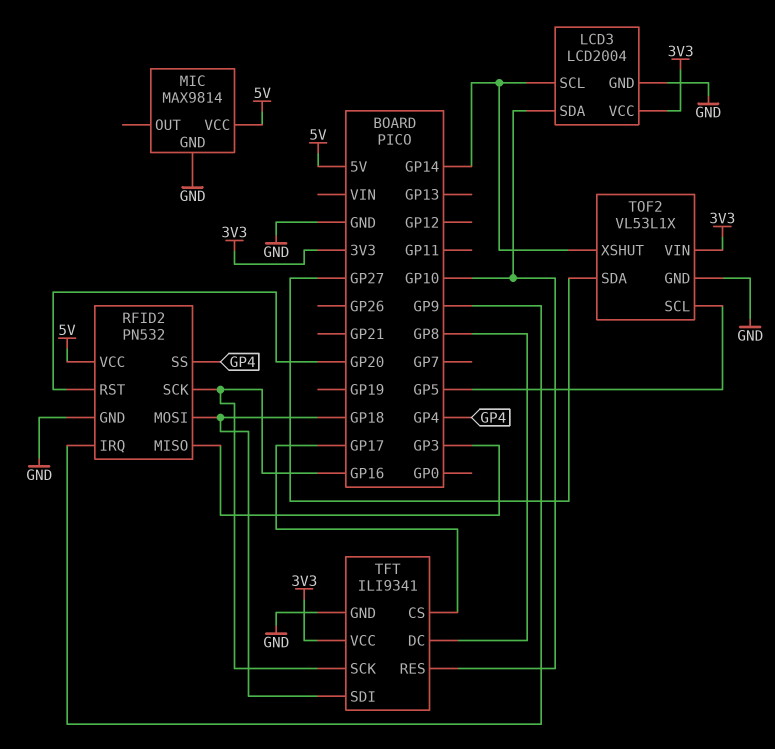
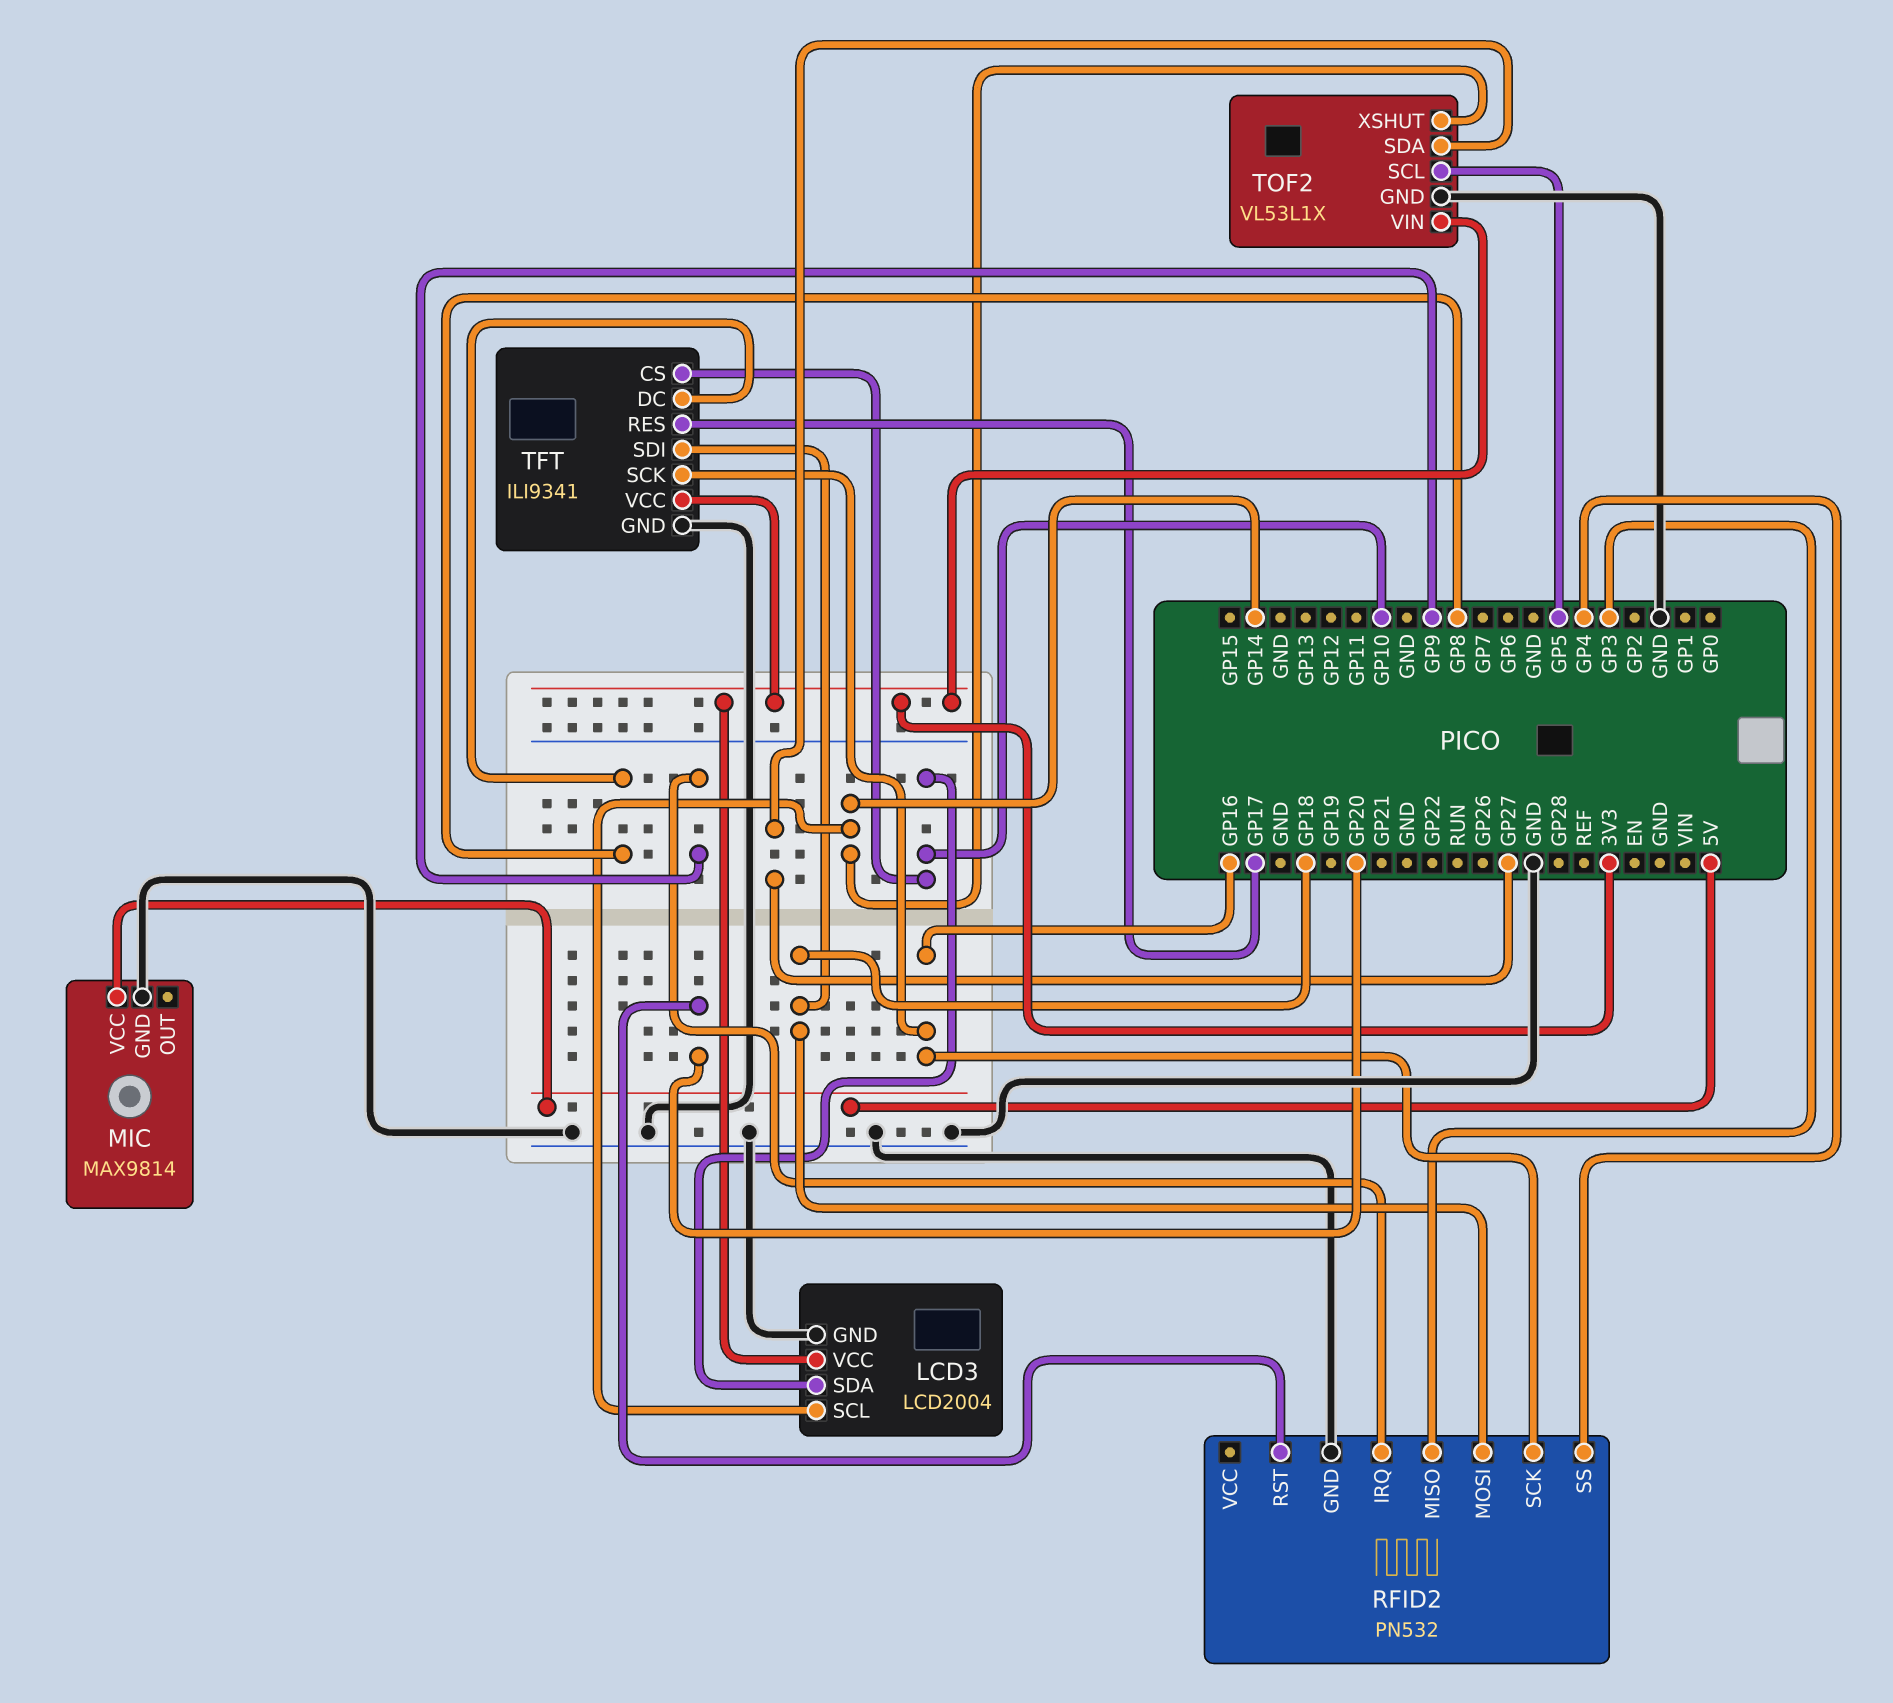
RFID2 pin VCC: 5V -> none
TFT pin CS: GP17 -> GP10
TFT pin RES: GP10 -> GP17

